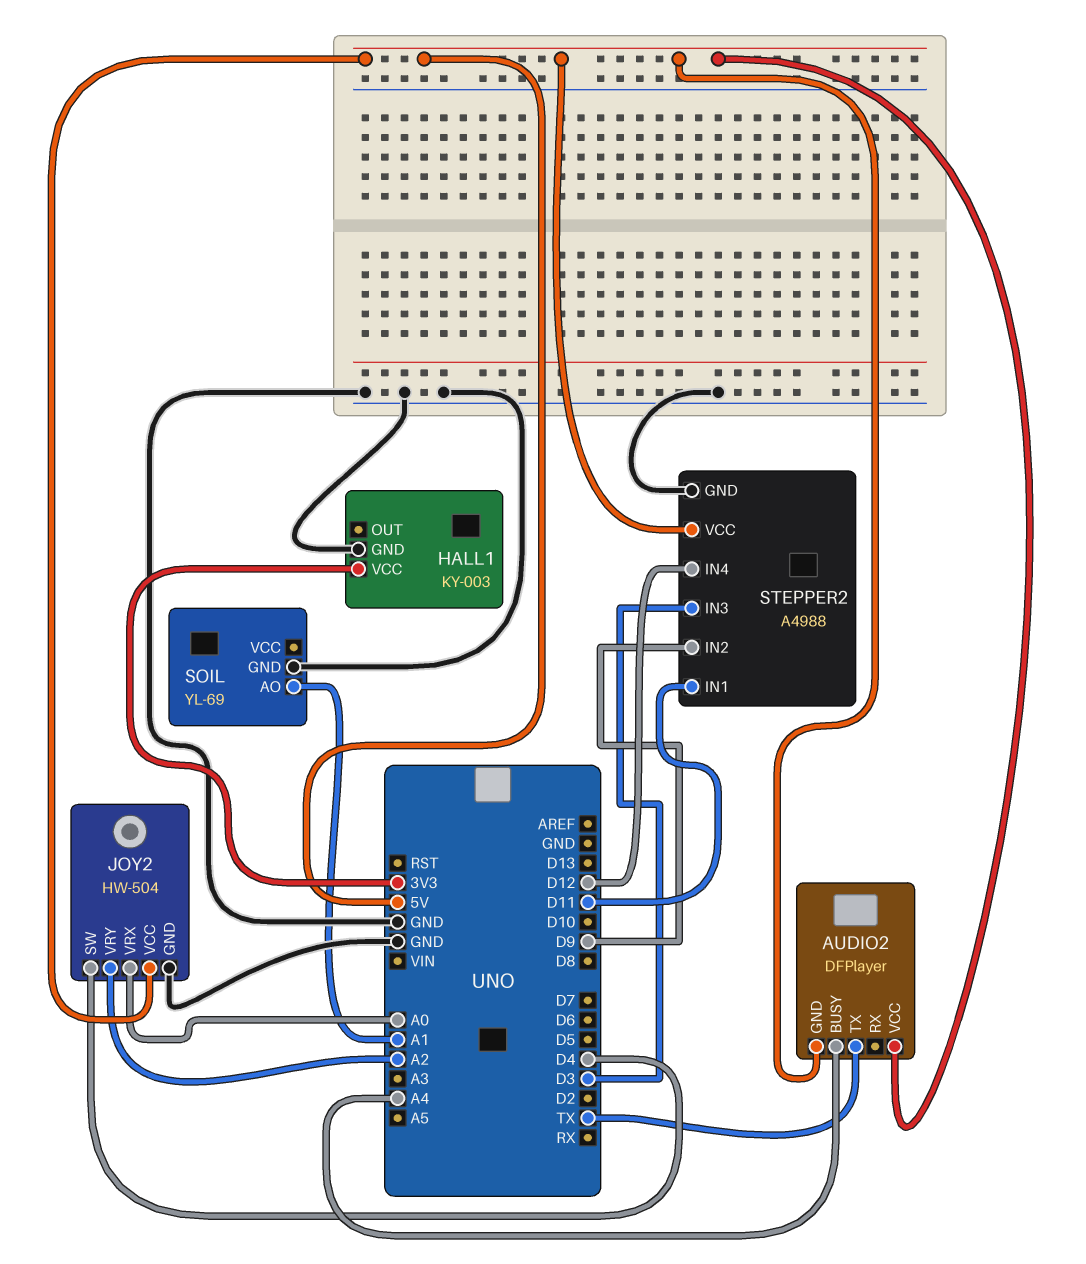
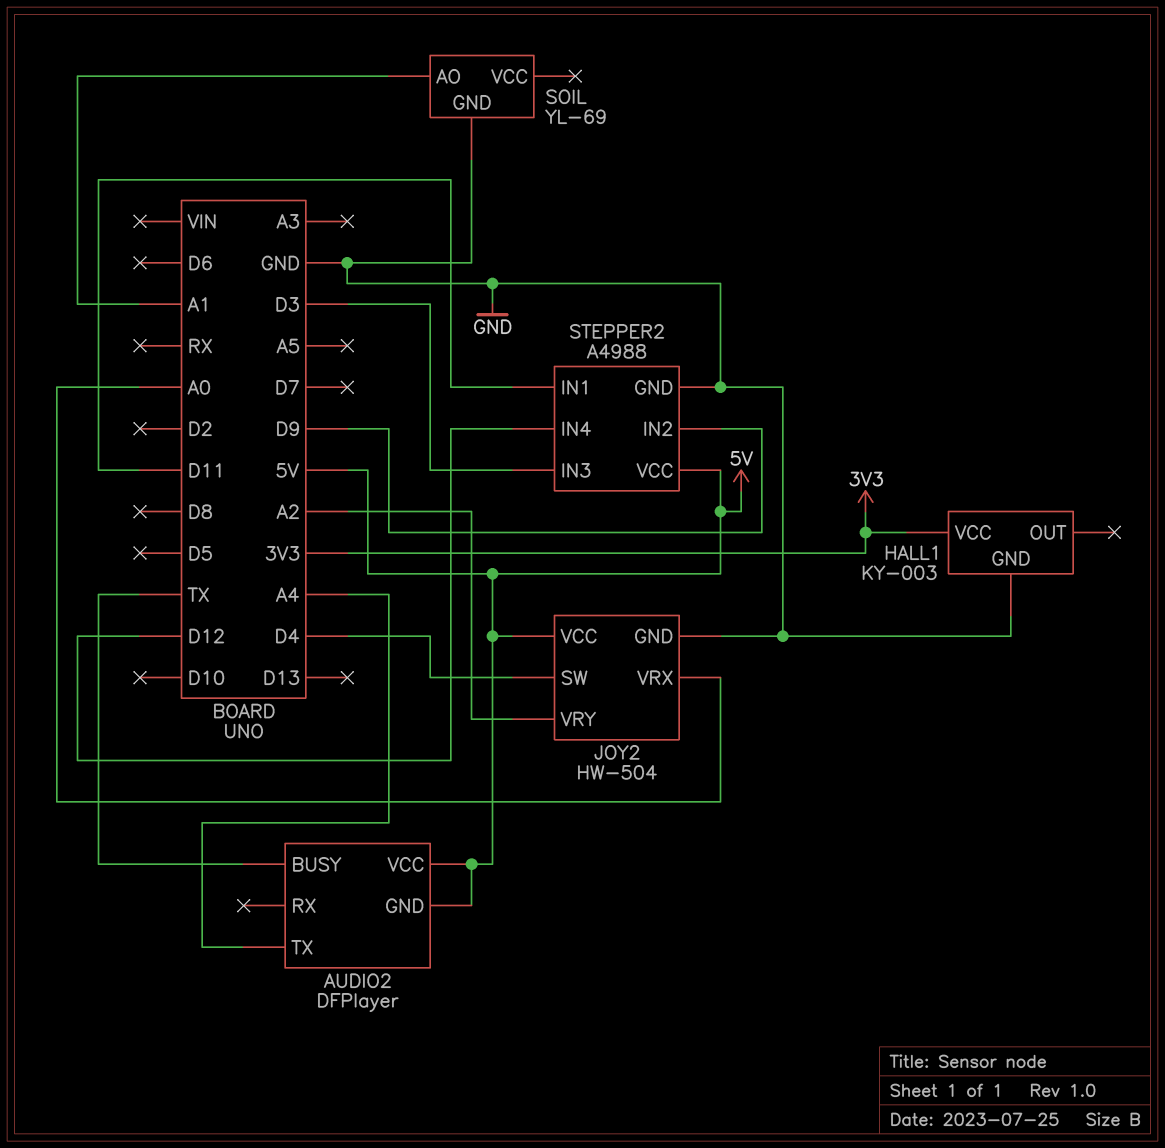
AUDIO2 pin BUSY: A4 -> TX
AUDIO2 pin TX: TX -> A4

